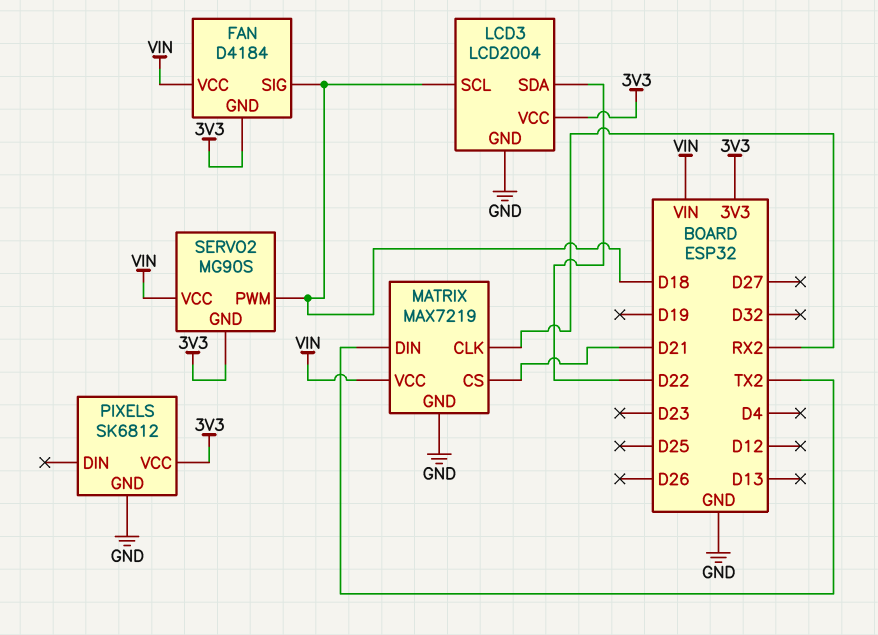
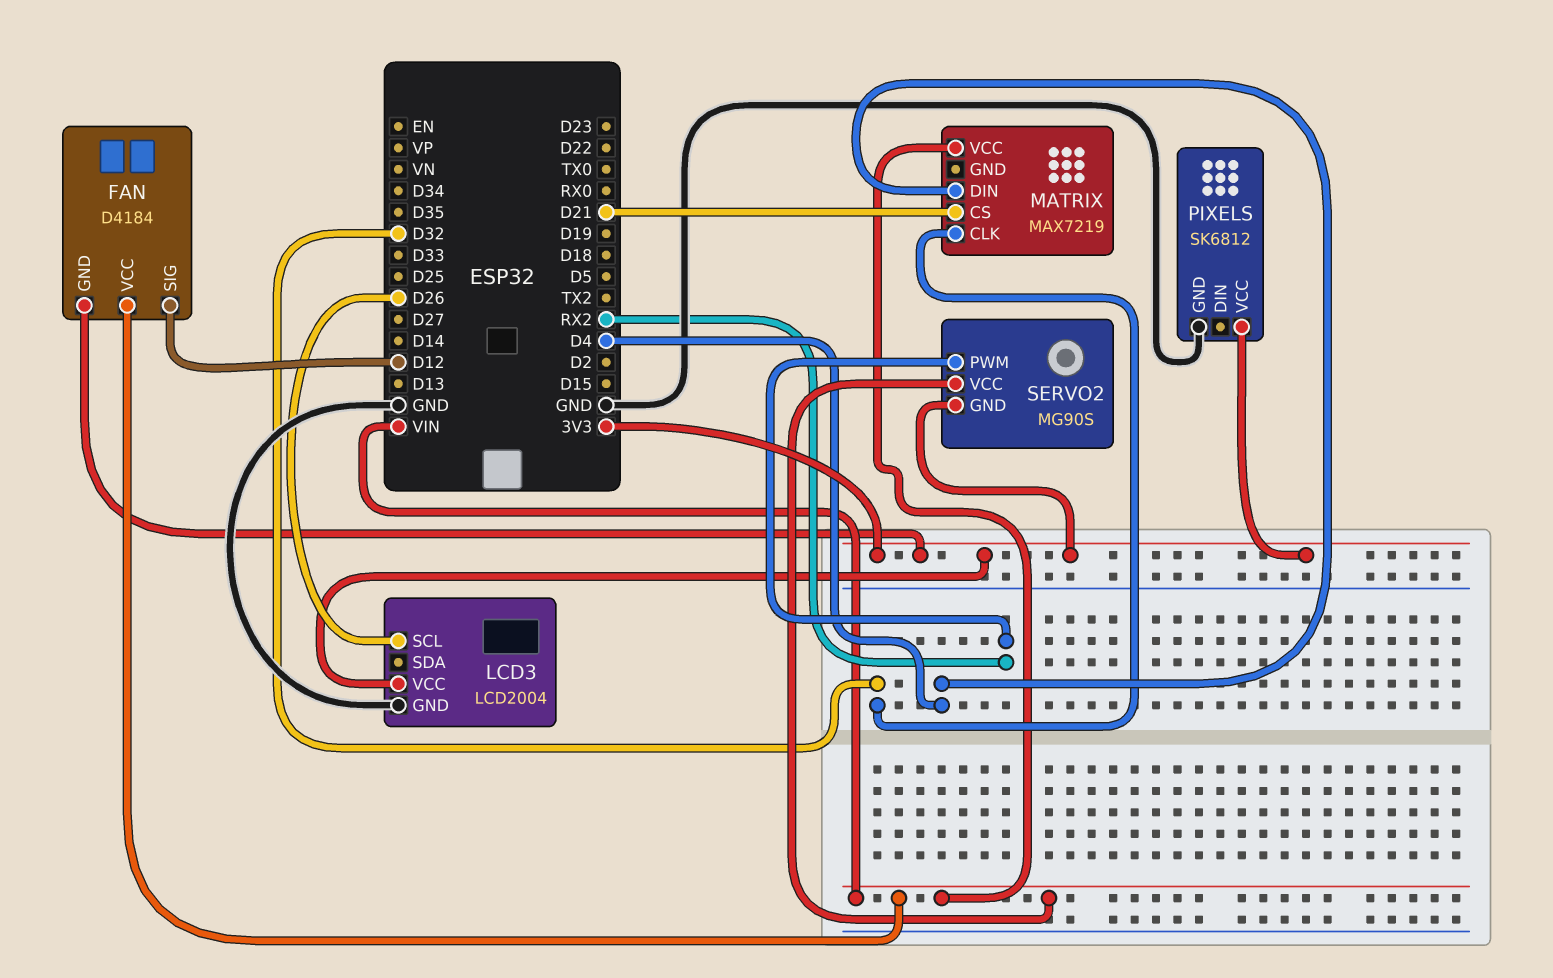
FAN pin SIG: D18 -> D12
LCD3 pin SCL: D18 -> D26
LCD3 pin SDA: D22 -> none
MATRIX pin CLK: RX2 -> D32
MATRIX pin DIN: TX2 -> D4
MATRIX pin GND: GND -> none
SERVO2 pin PWM: D18 -> RX2

